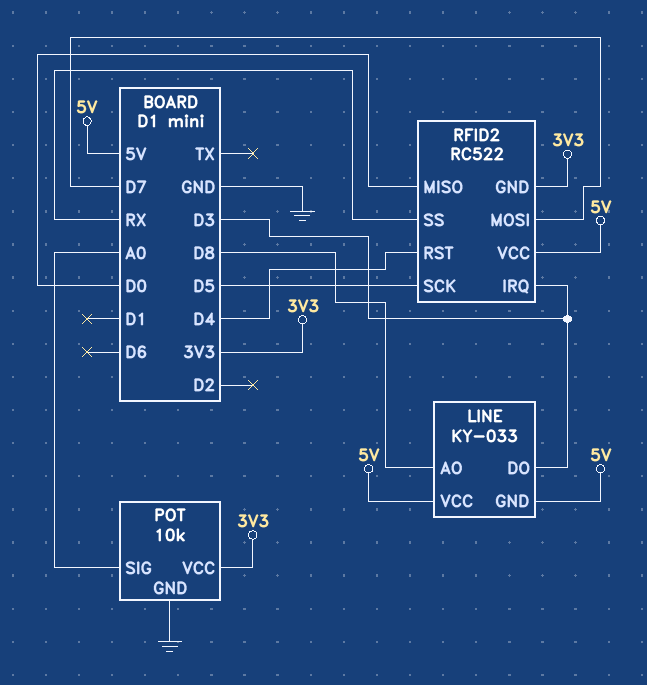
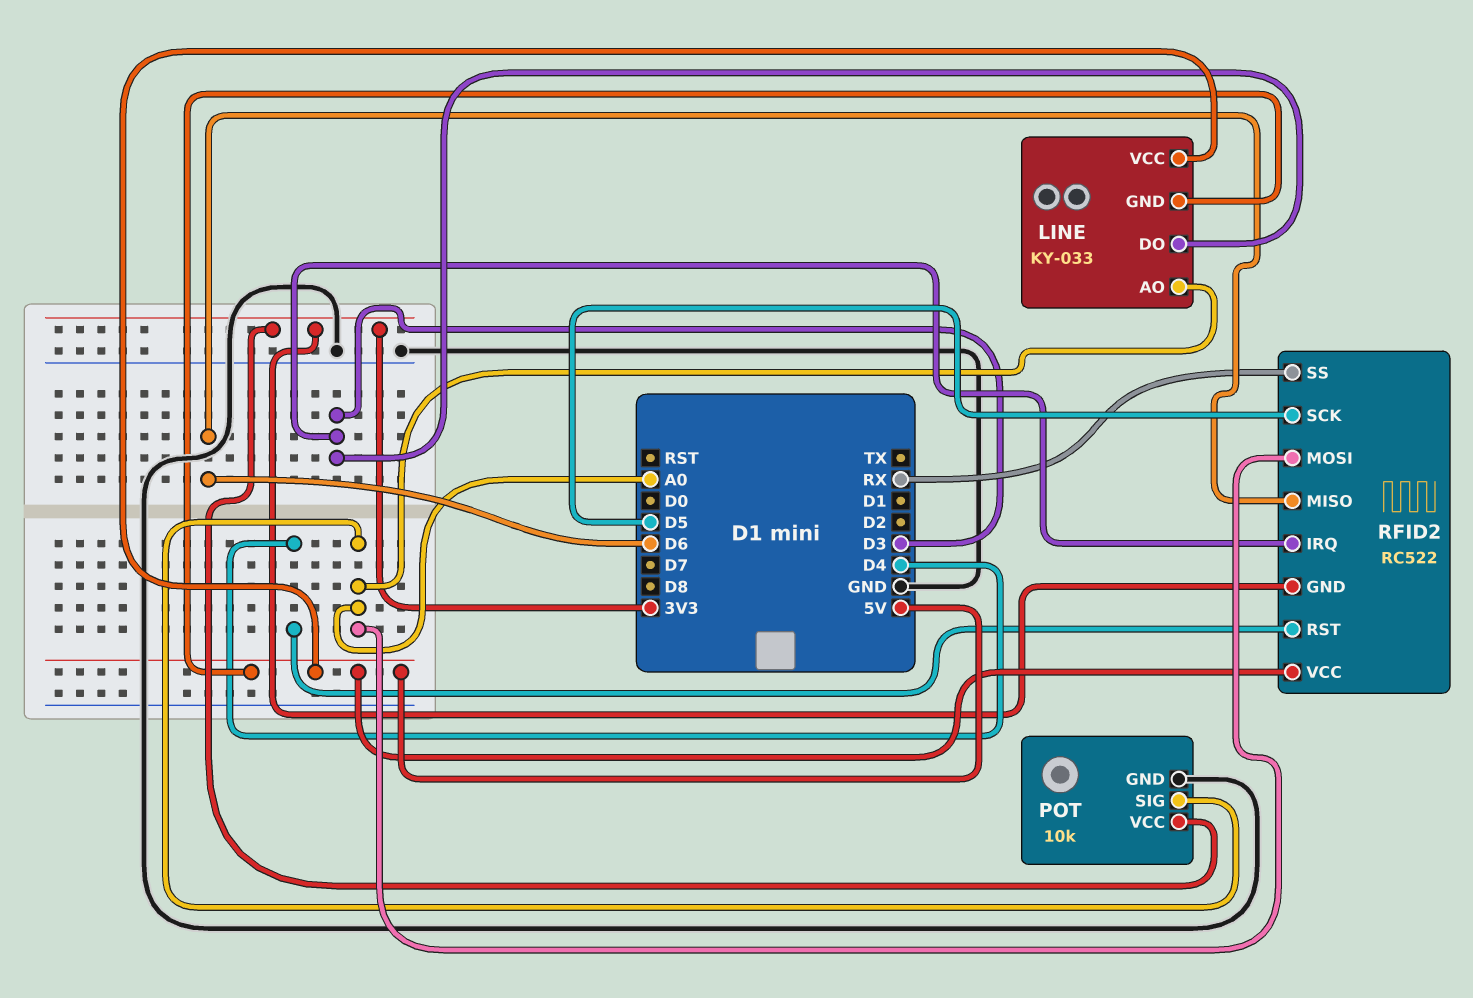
LINE pin AO: D8 -> A0
RFID2 pin MISO: D0 -> D6
RFID2 pin MOSI: D7 -> A0

